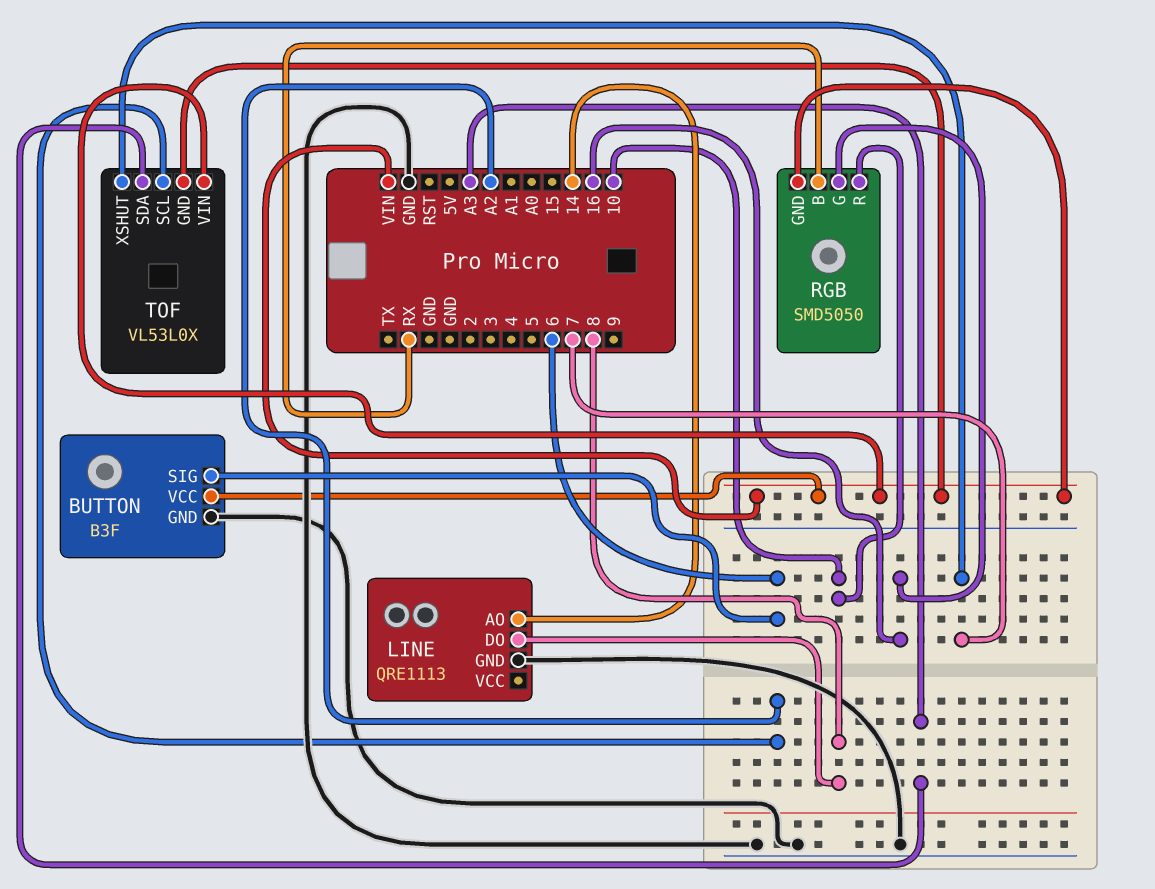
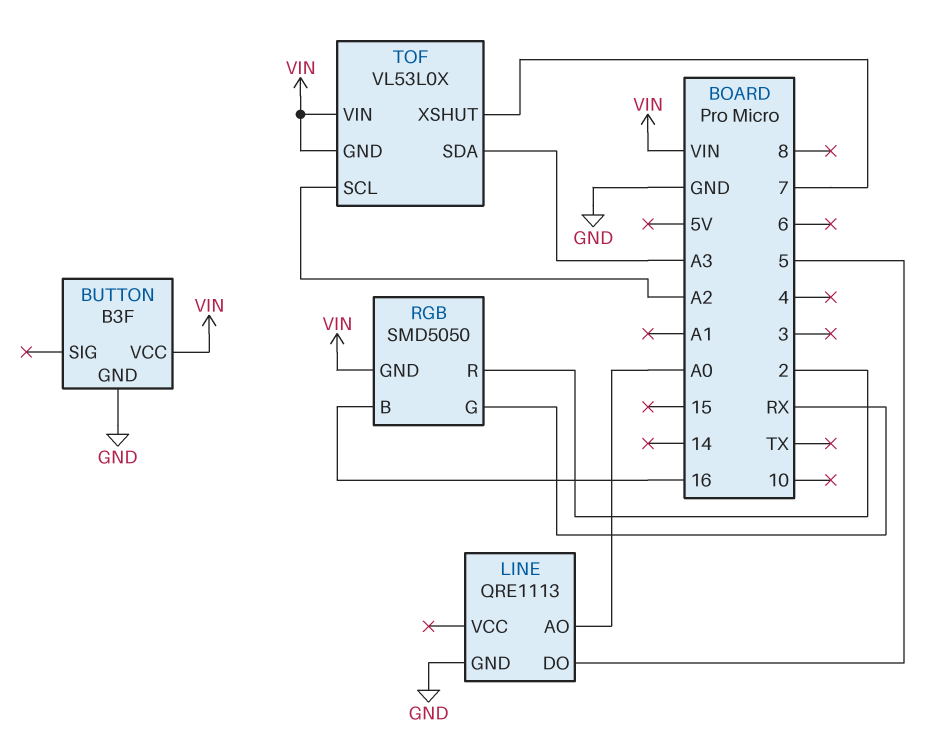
BUTTON pin SIG: 6 -> none
LINE pin AO: 14 -> A0
LINE pin DO: 8 -> 5
RGB pin B: RX -> 16
RGB pin G: 16 -> RX
RGB pin R: 10 -> 2

